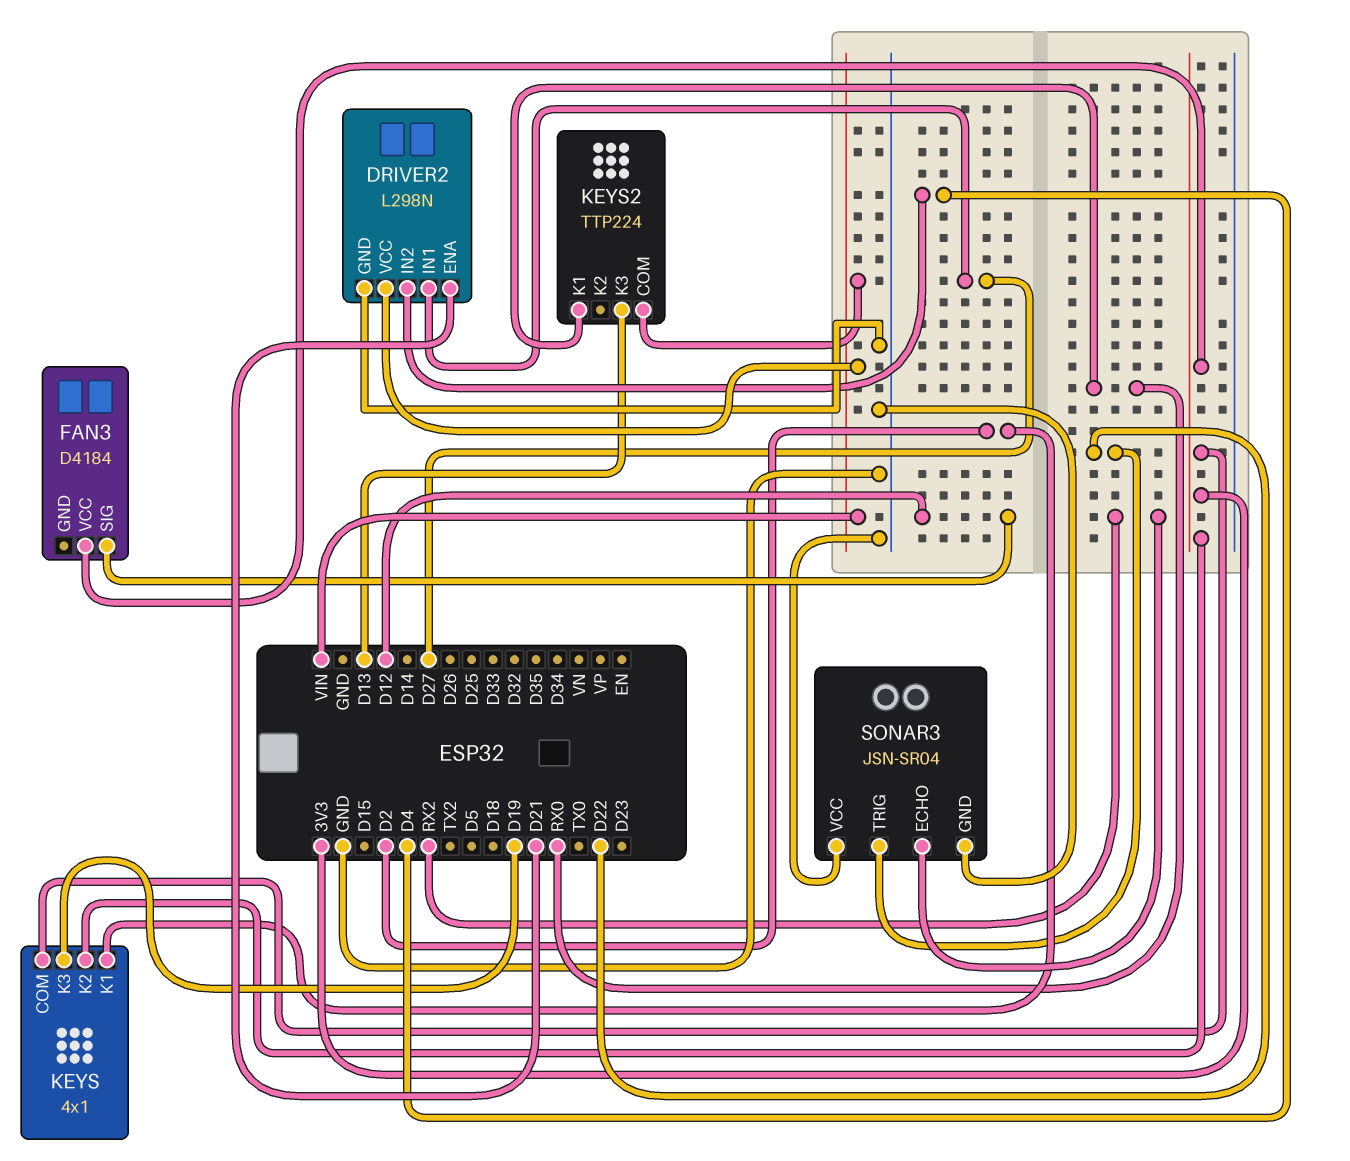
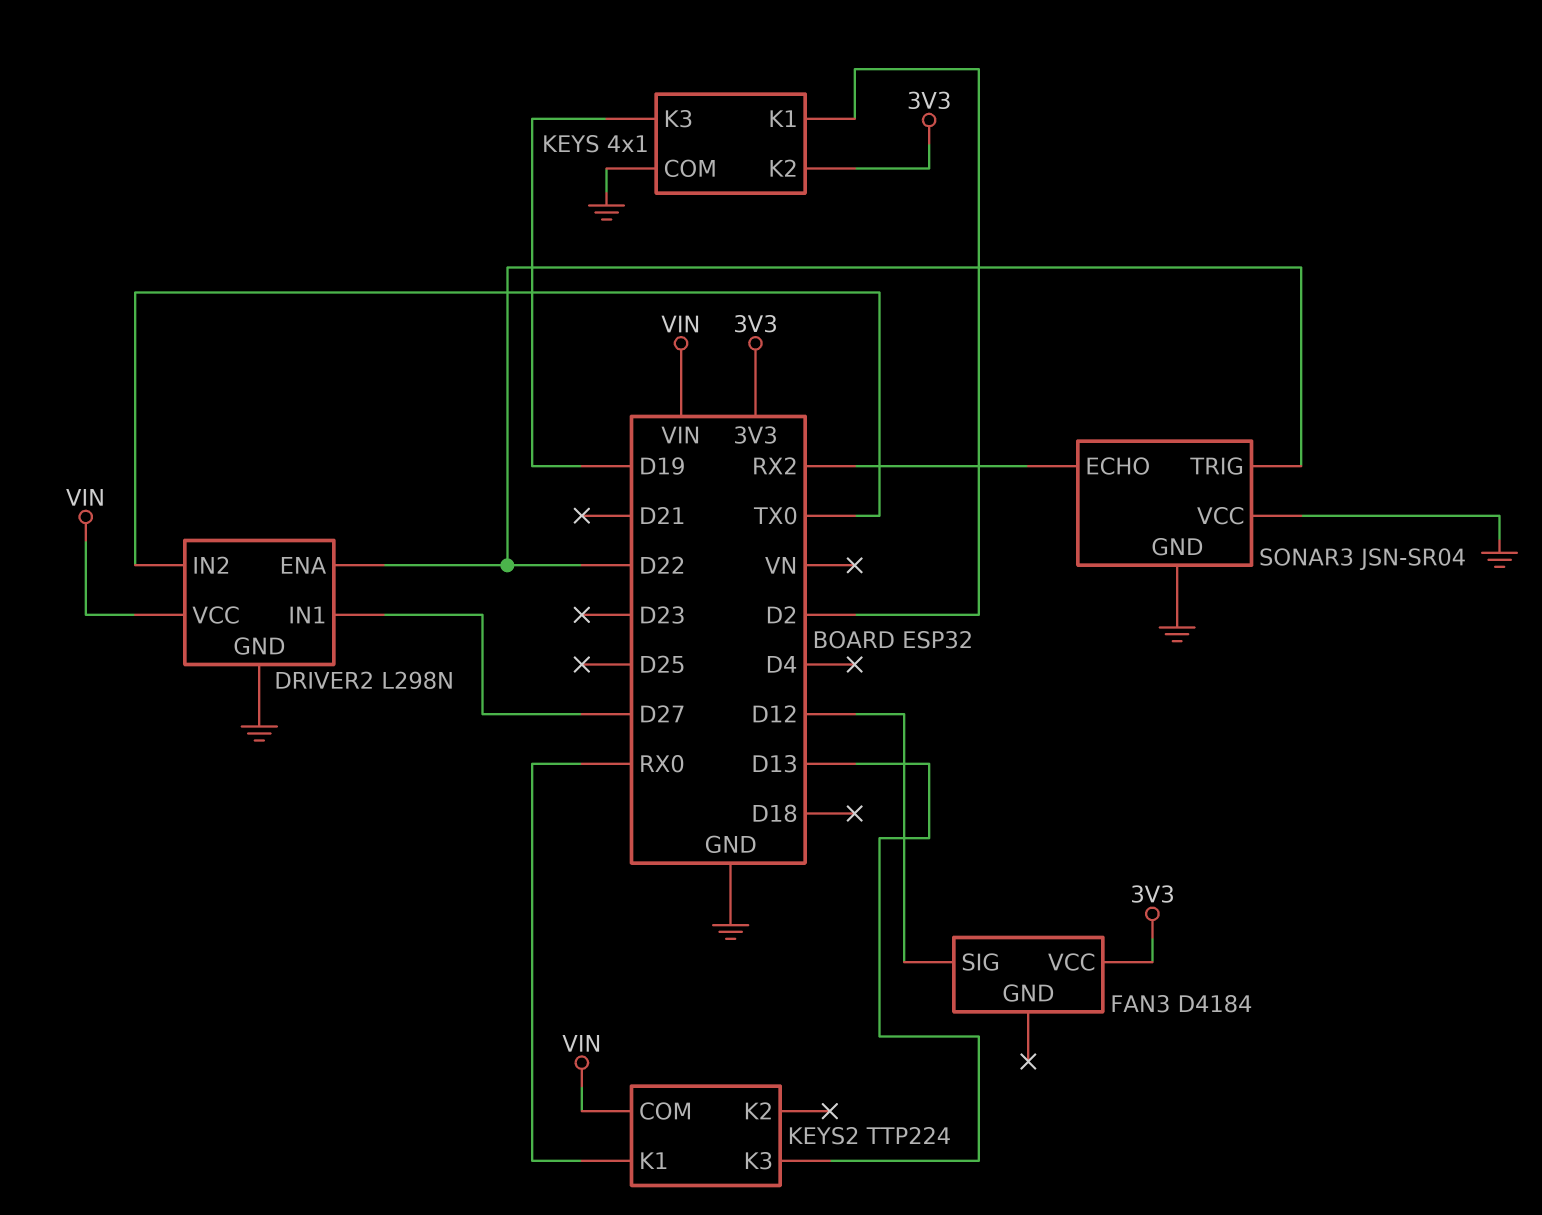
DRIVER2 pin ENA: D21 -> D22
DRIVER2 pin IN2: D4 -> TX0
KEYS pin COM: 3V3 -> GND

